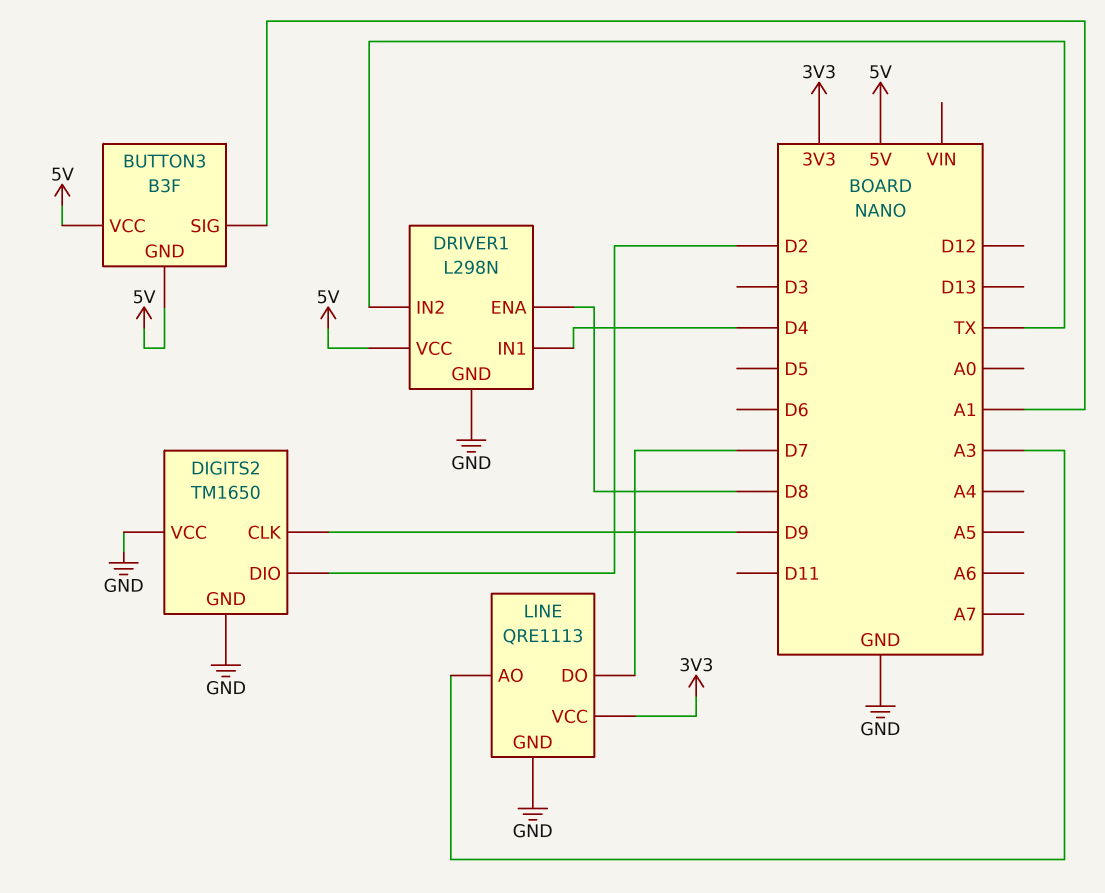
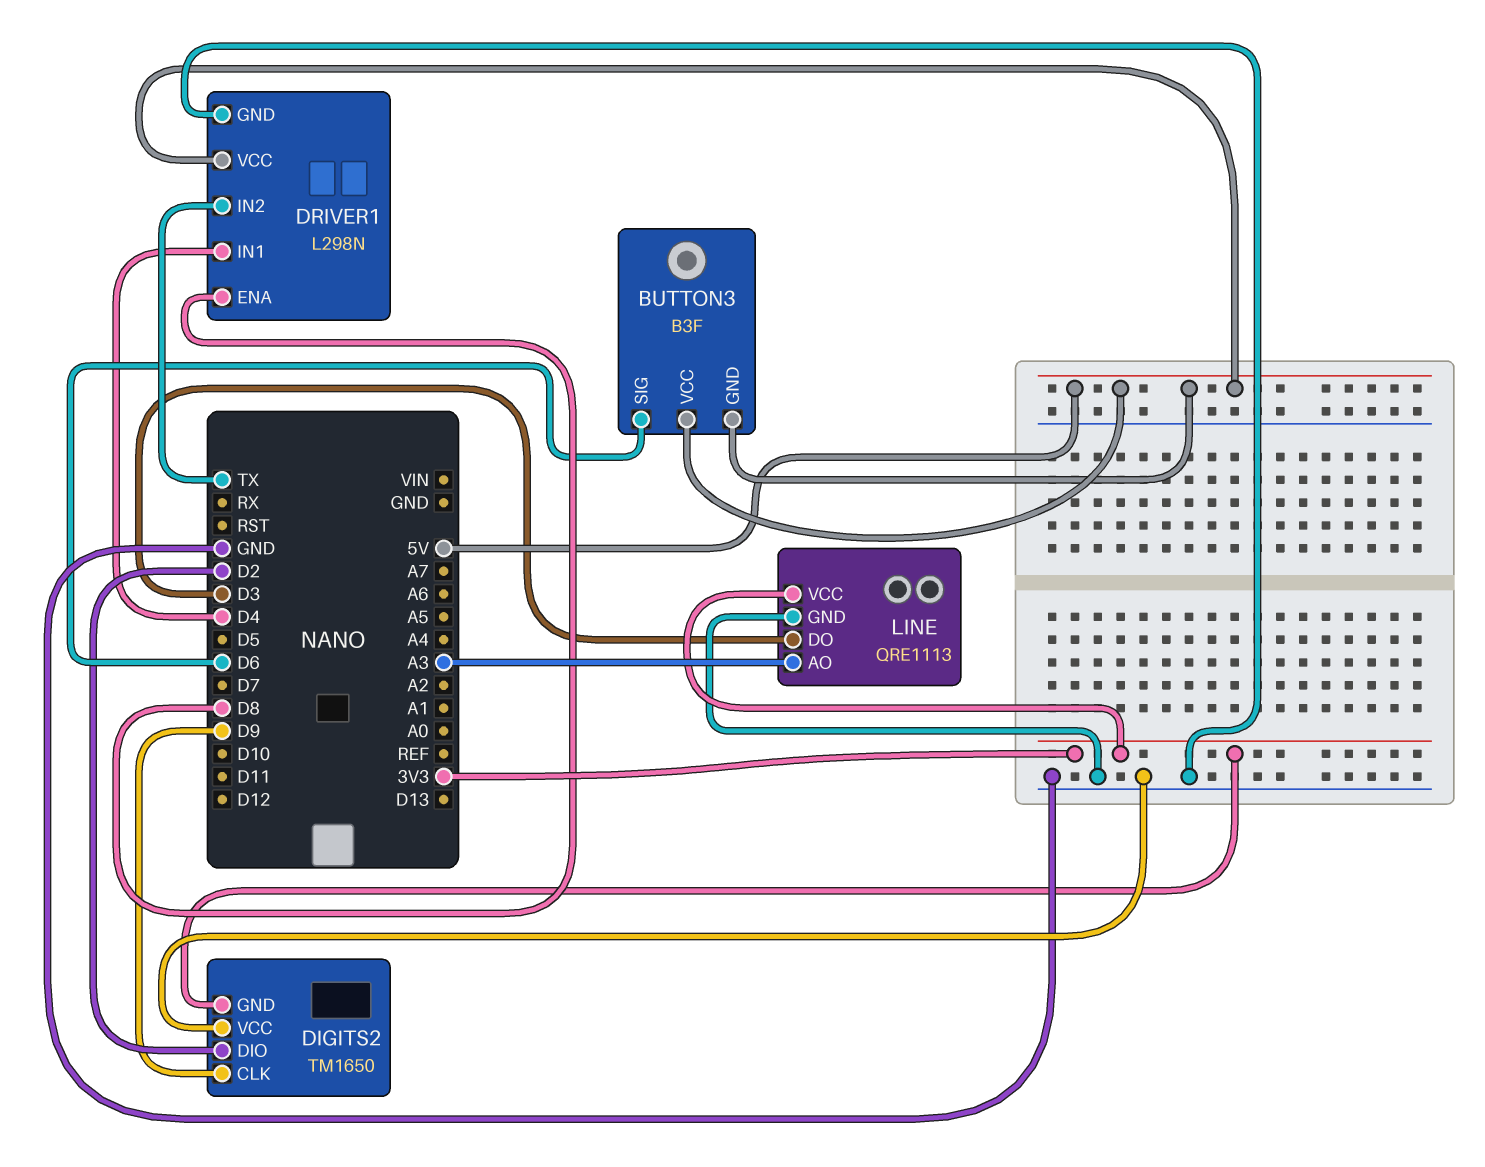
BUTTON3 pin SIG: A1 -> D6
DIGITS2 pin GND: GND -> 3V3
LINE pin DO: D7 -> D3

